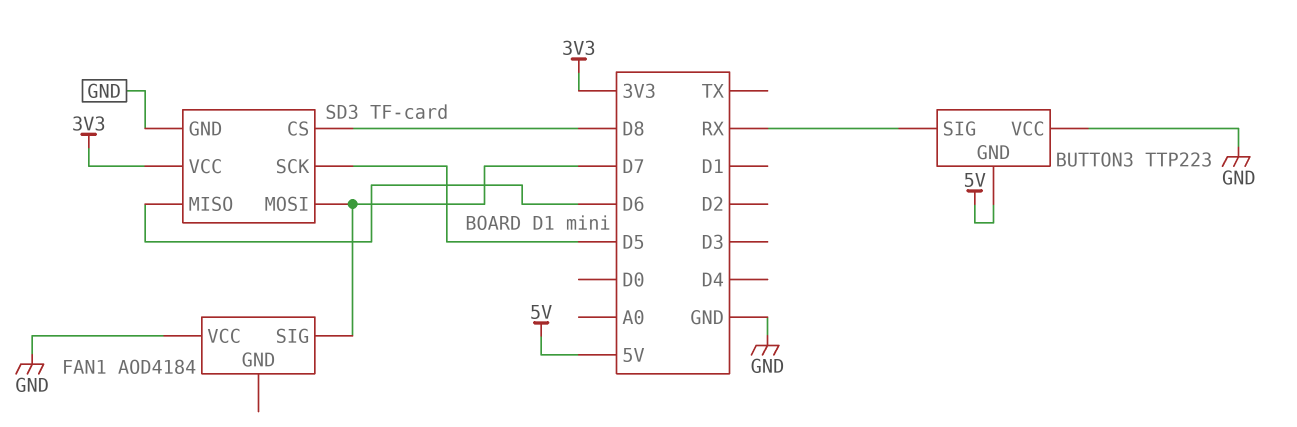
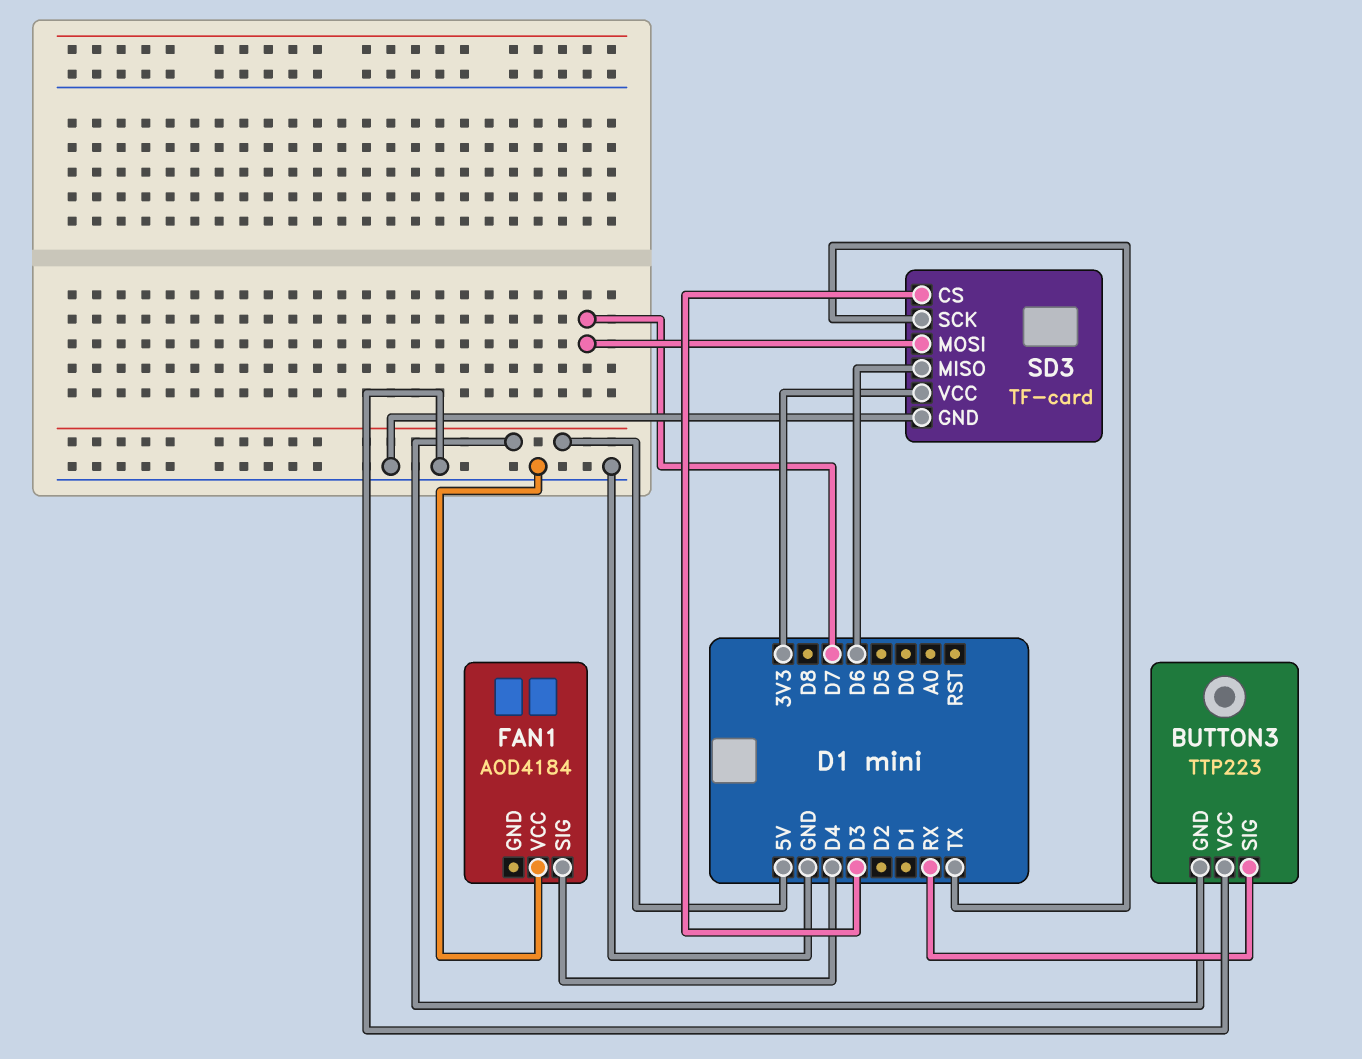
FAN1 pin SIG: D7 -> D4
SD3 pin CS: D8 -> D3
SD3 pin SCK: D5 -> TX

